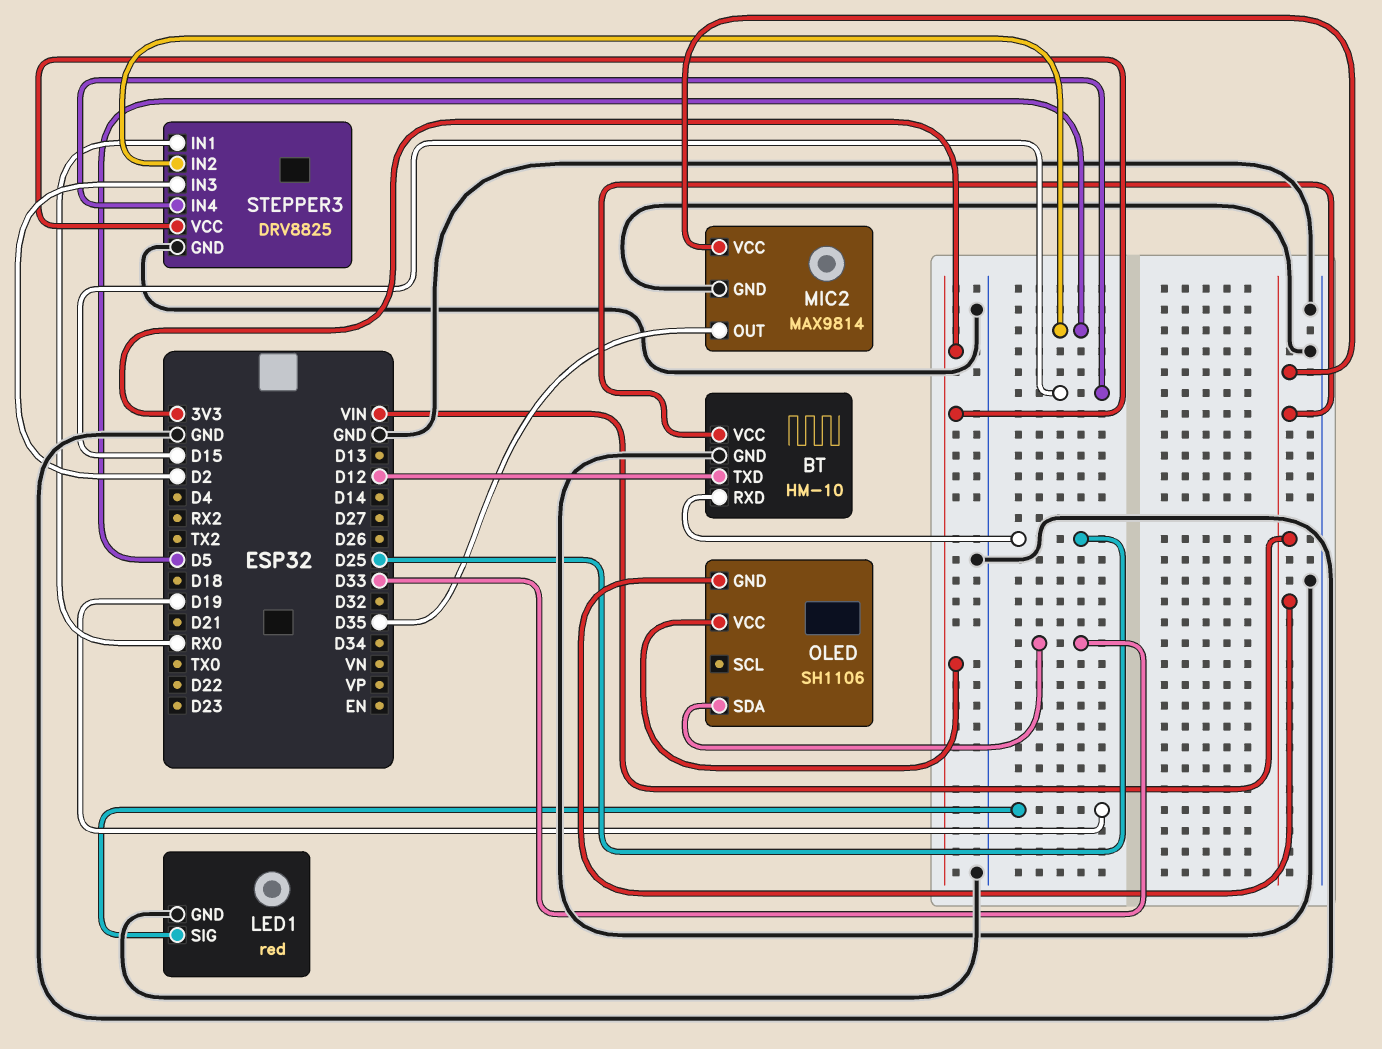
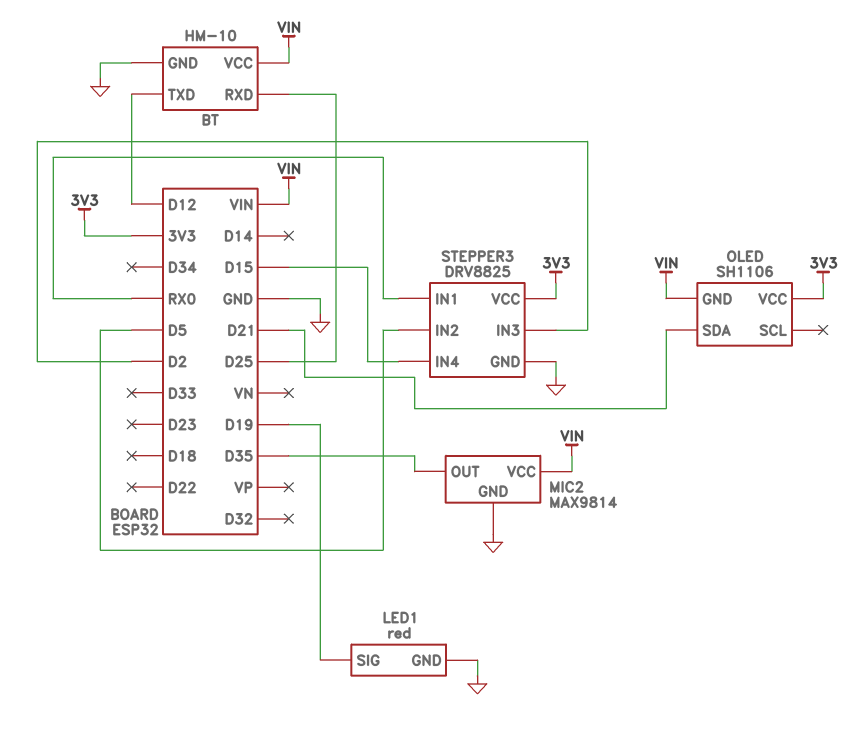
OLED pin SDA: D33 -> D21

